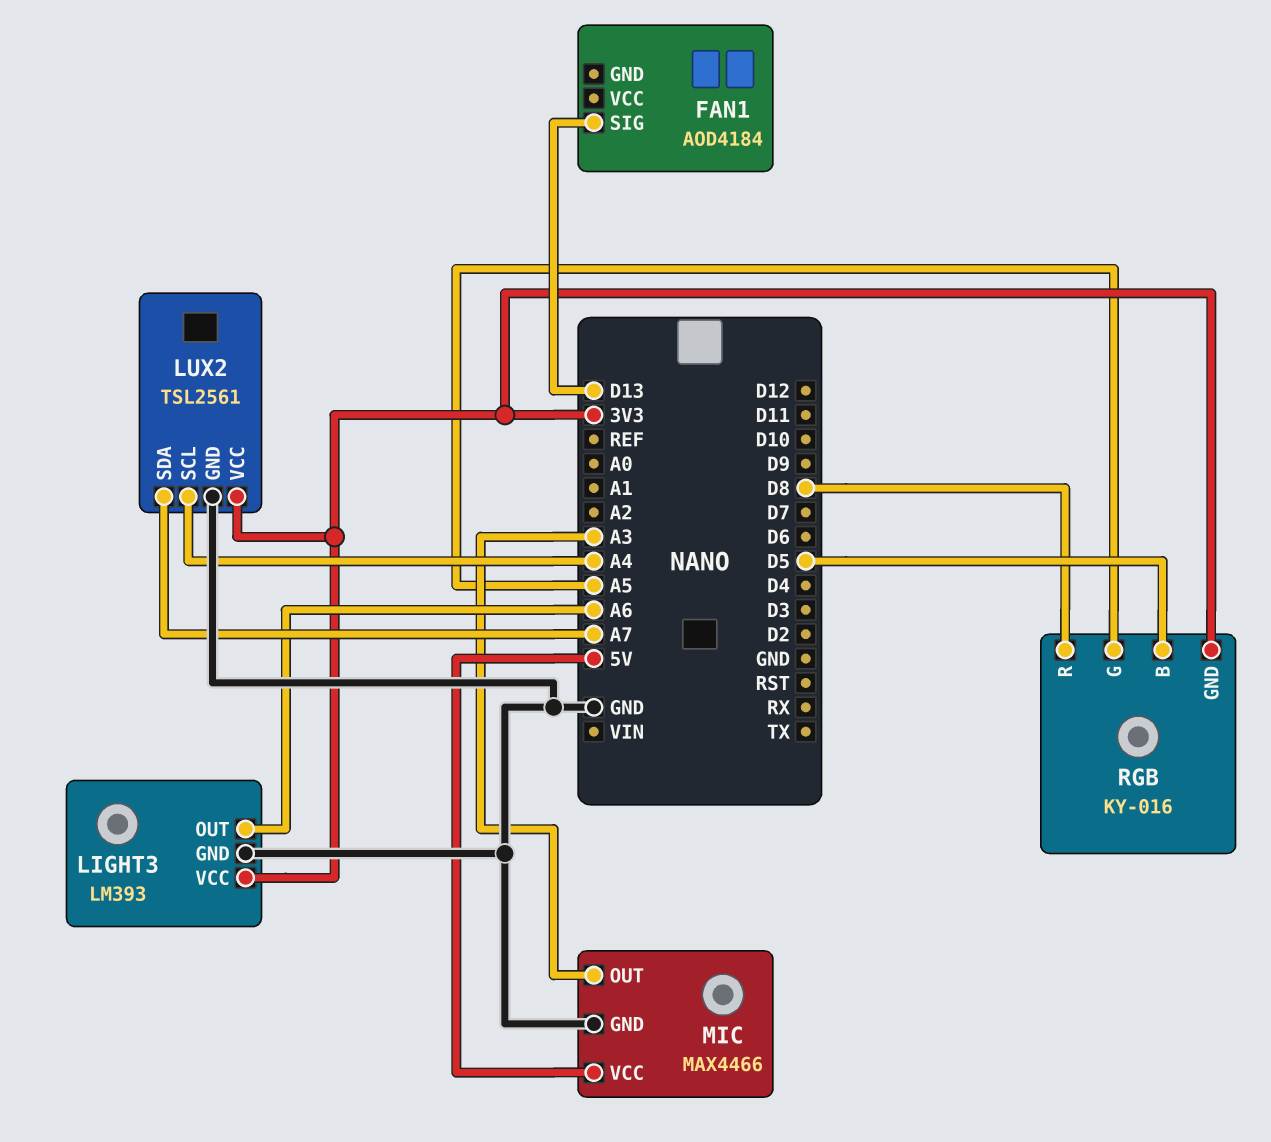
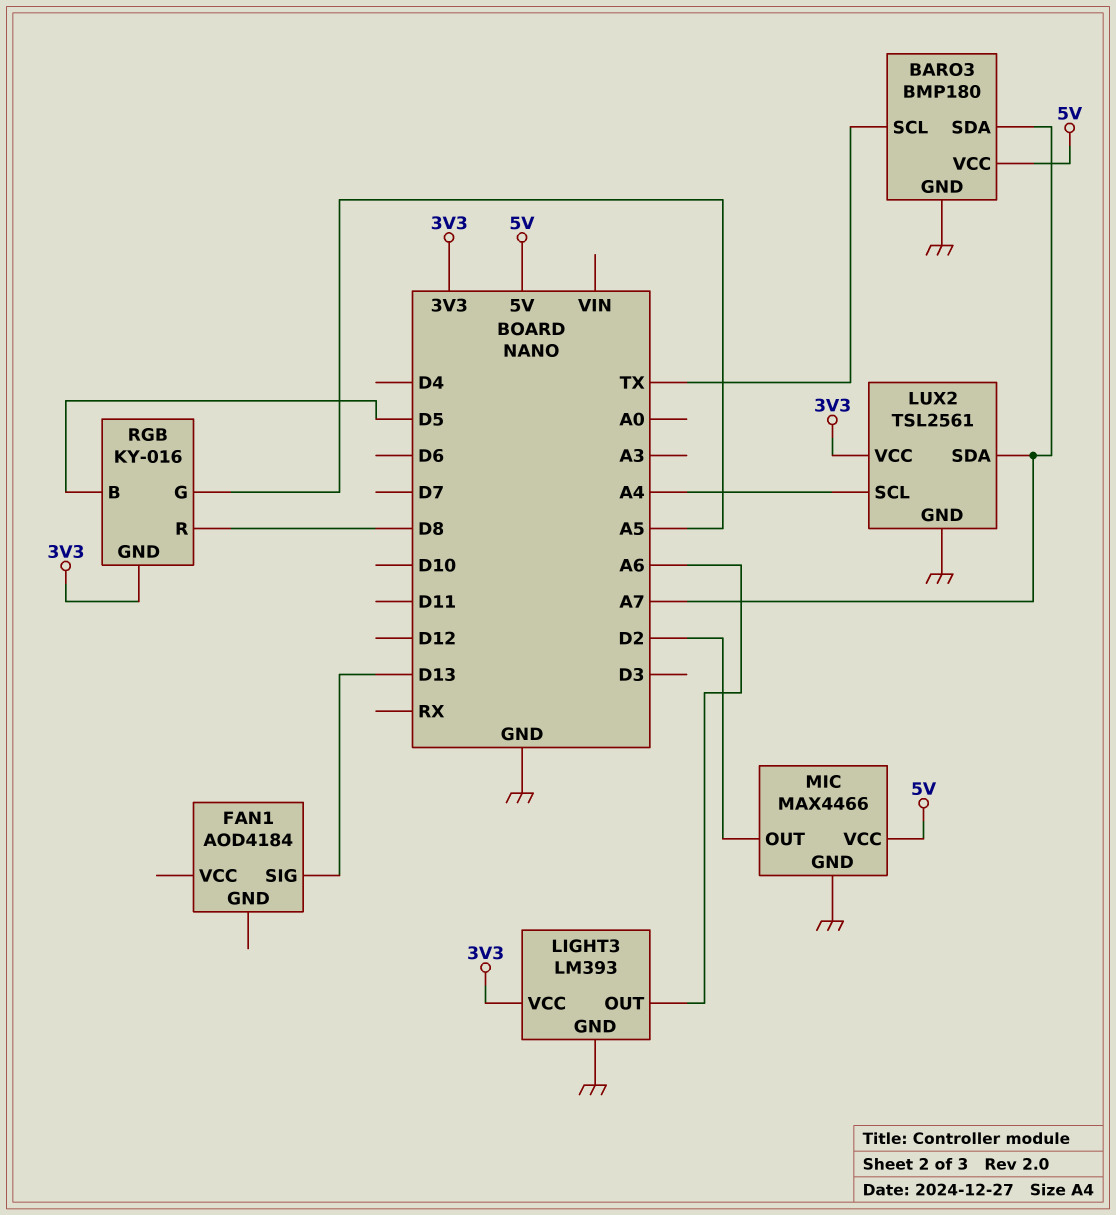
BARO3: none -> BMP180
BARO3 pin GND: none -> GND
BARO3 pin SCL: none -> TX
BARO3 pin SDA: none -> A7
BARO3 pin VCC: none -> 5V
MIC pin OUT: A3 -> D2

